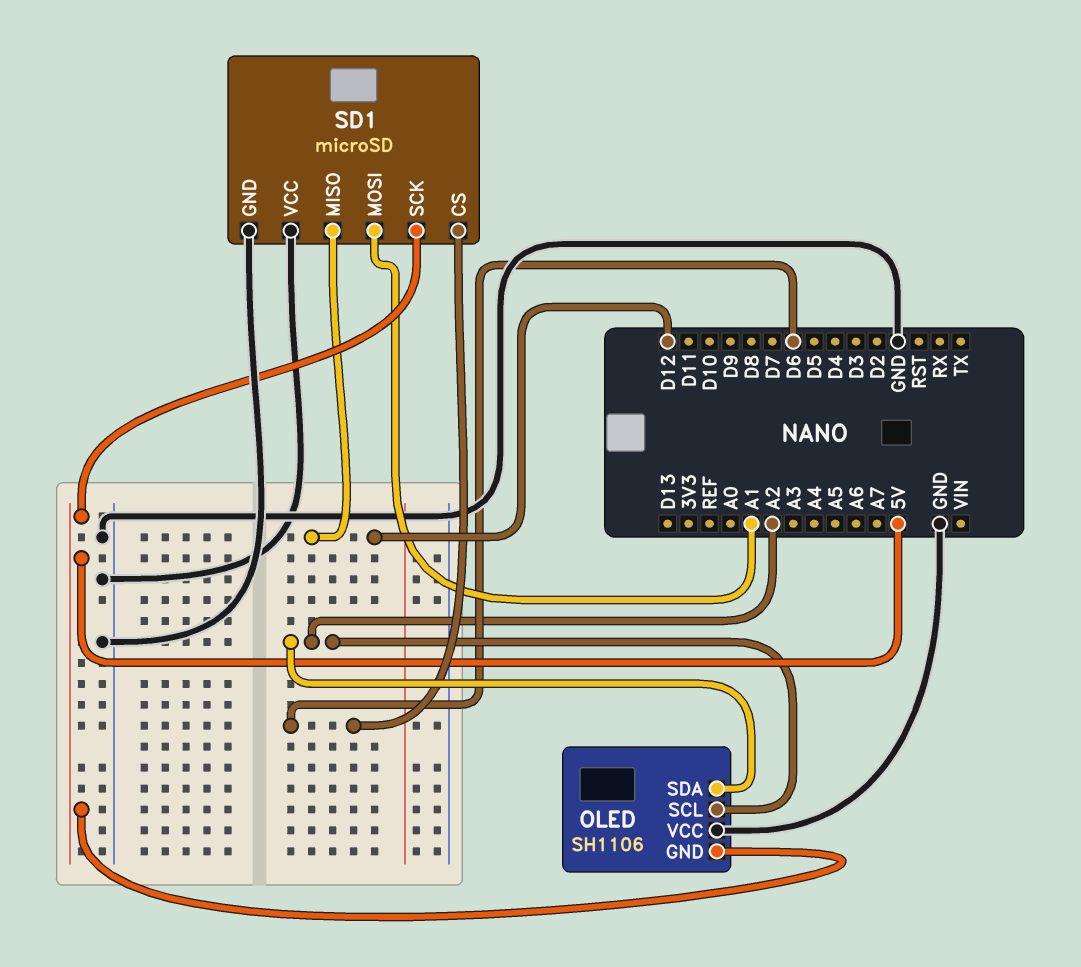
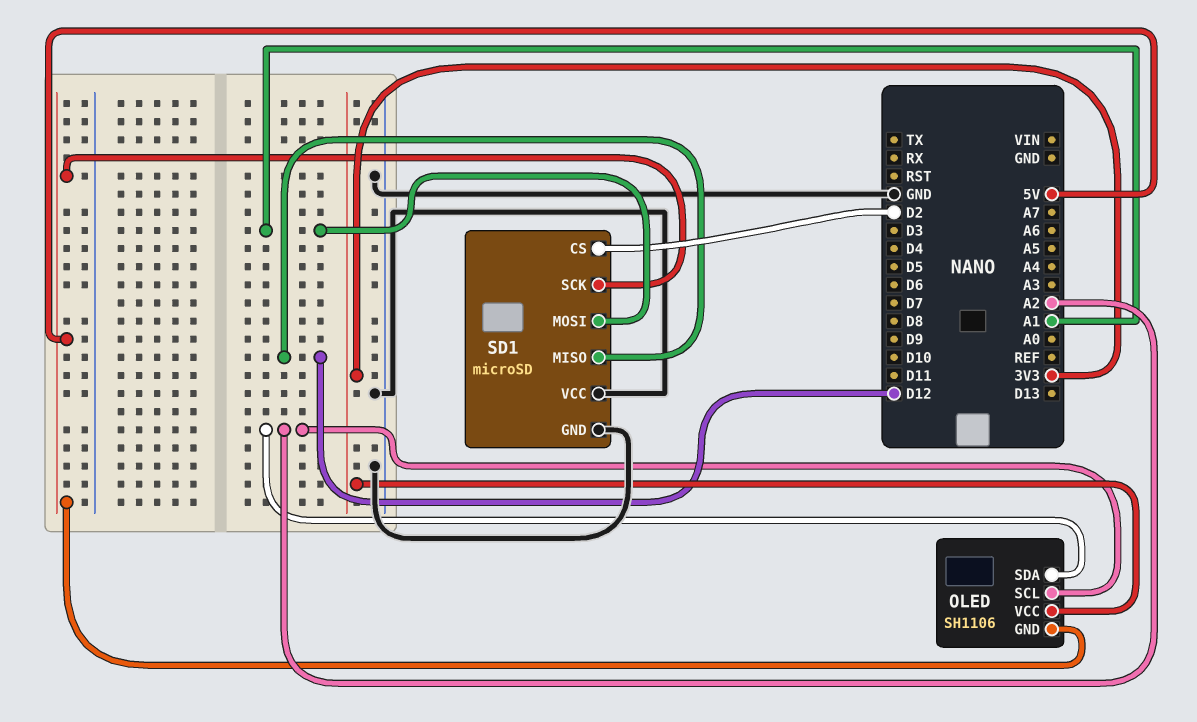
OLED pin VCC: GND -> 3V3
SD1 pin CS: D6 -> D2

